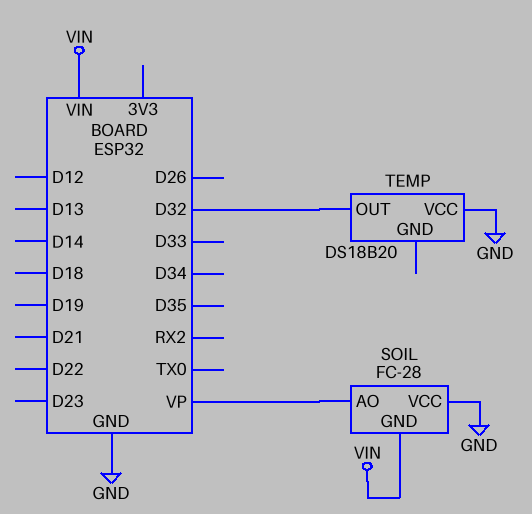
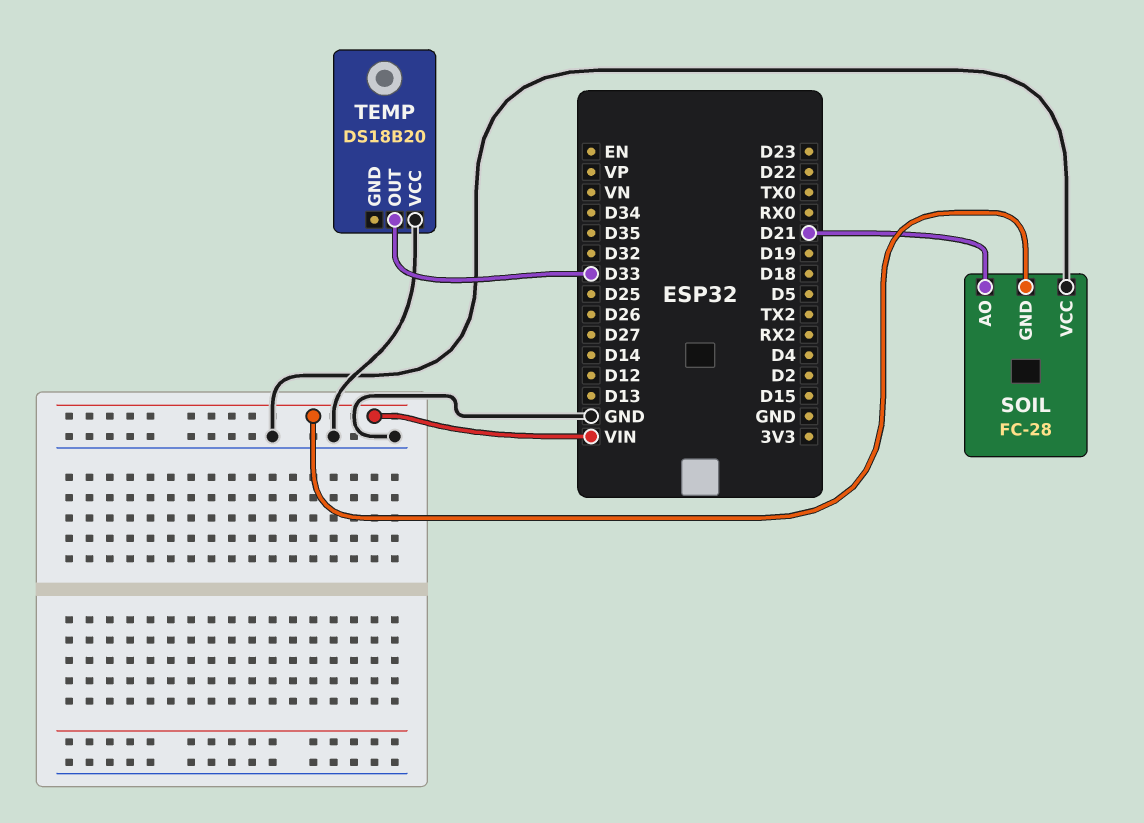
SOIL pin AO: VP -> D21
TEMP pin OUT: D32 -> D33

